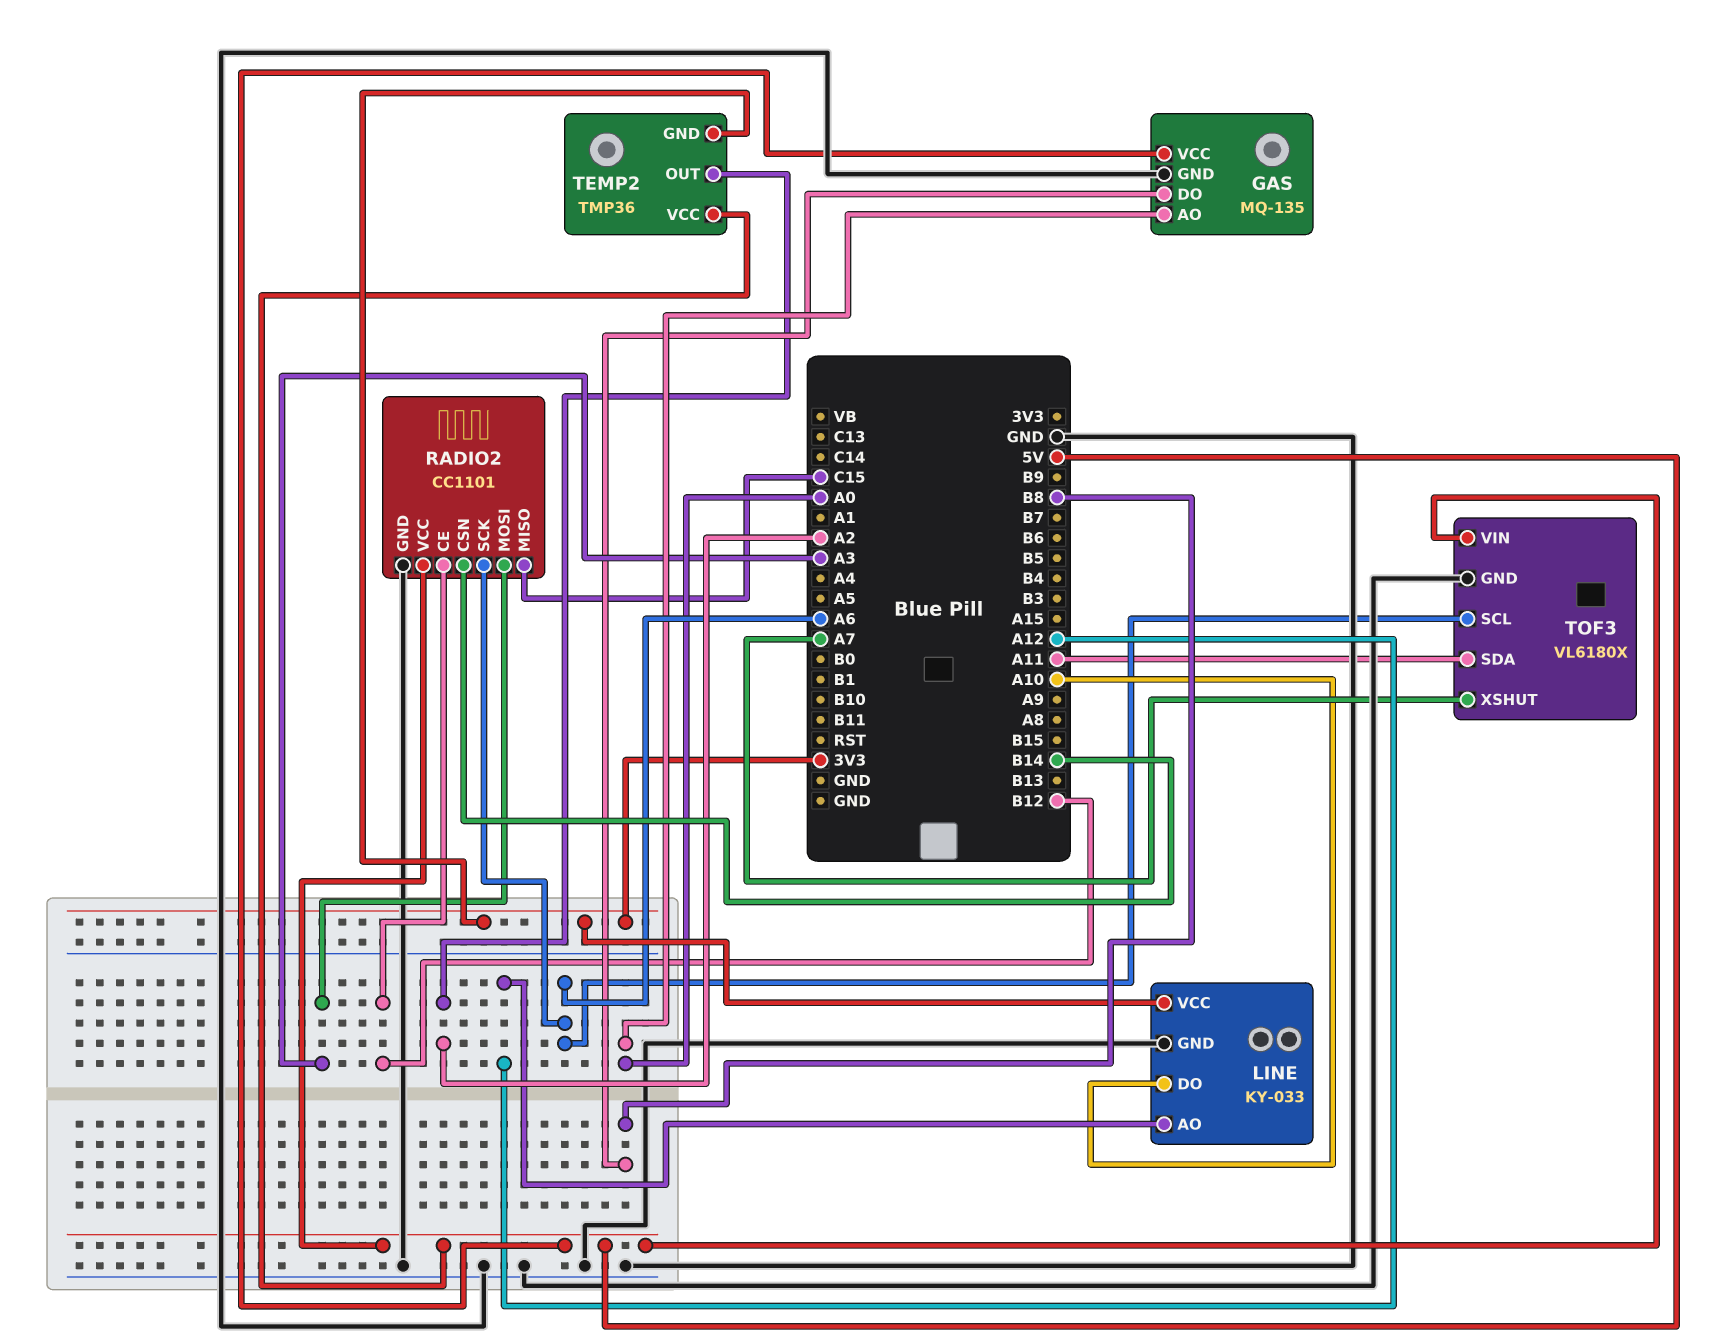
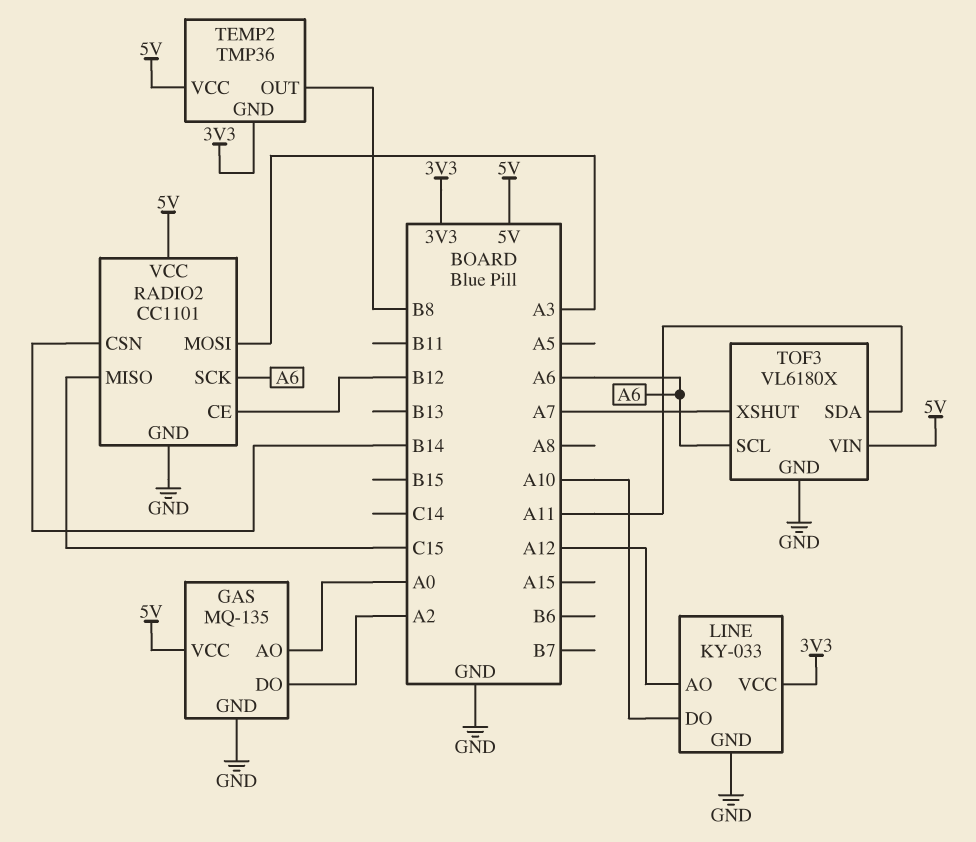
GAS pin DO: B8 -> A2
TEMP2 pin OUT: A2 -> B8

